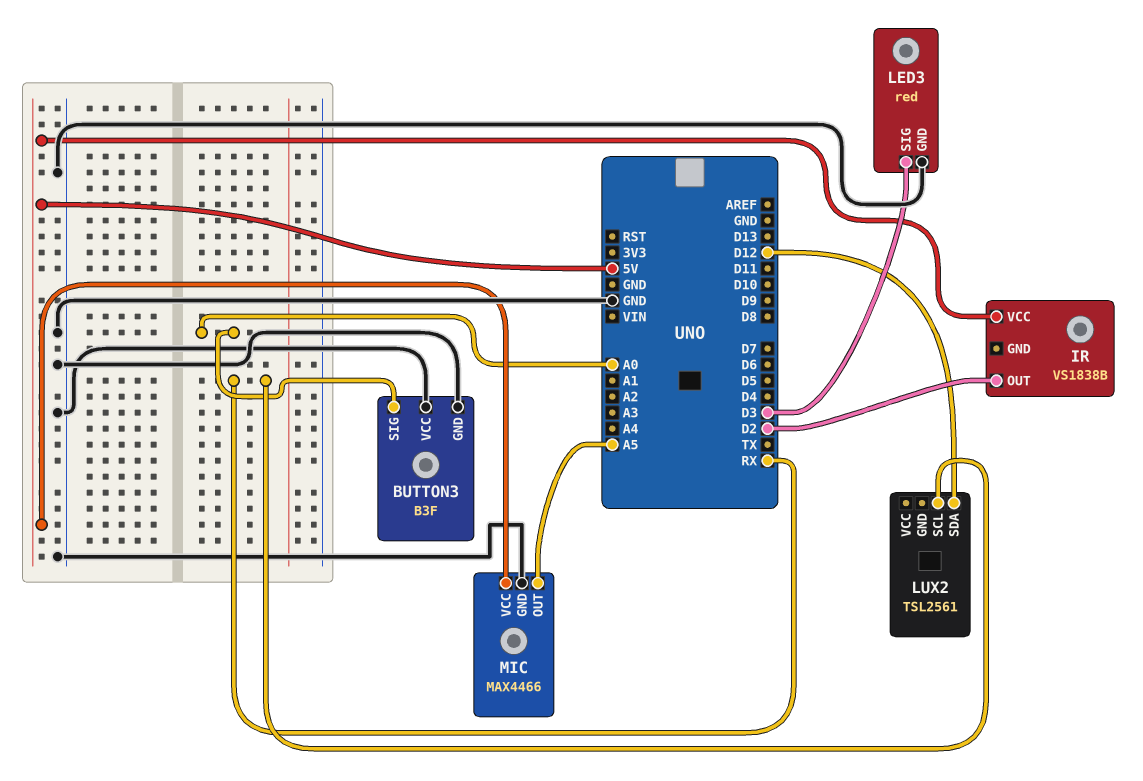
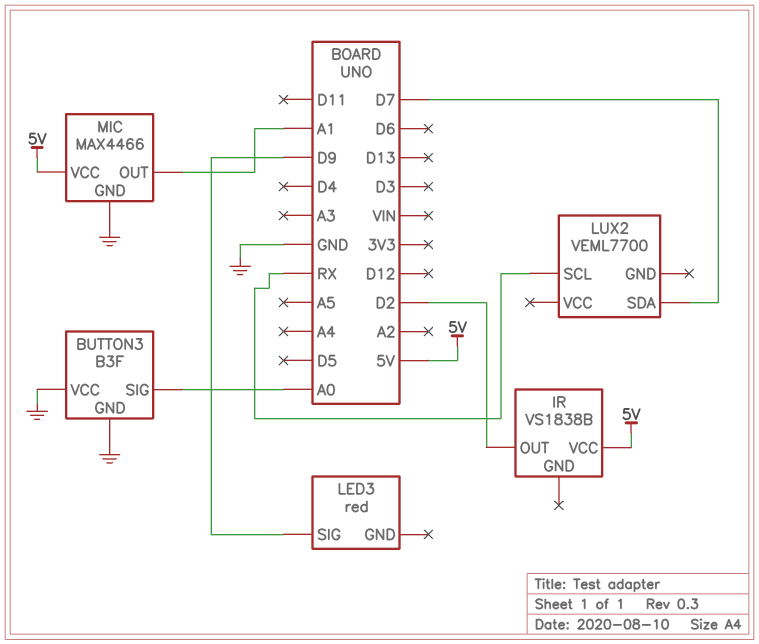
LED3 pin GND: GND -> none
LED3 pin SIG: D3 -> D9
LUX2: TSL2561 -> VEML7700
LUX2 pin SDA: D12 -> D7
MIC pin OUT: A5 -> A1

